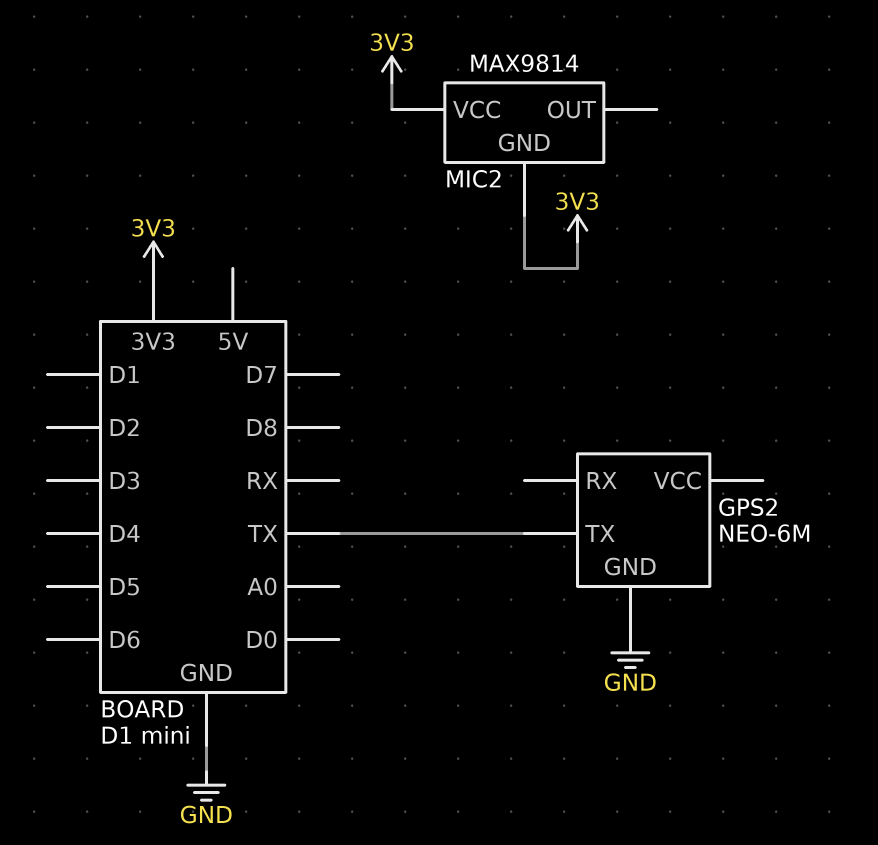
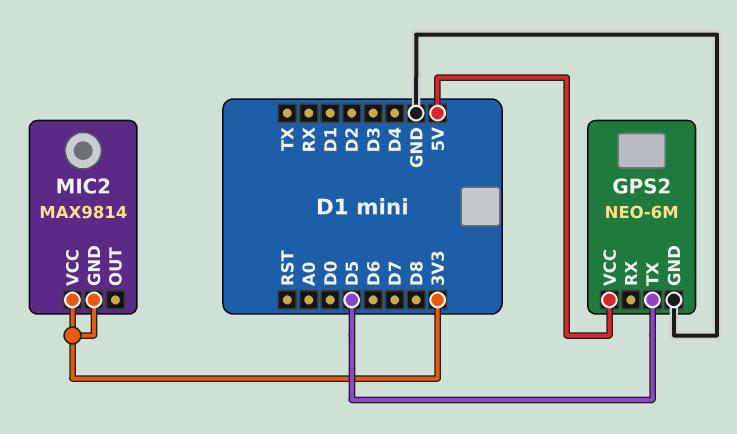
GPS2 pin TX: TX -> D5
GPS2 pin VCC: none -> 5V

